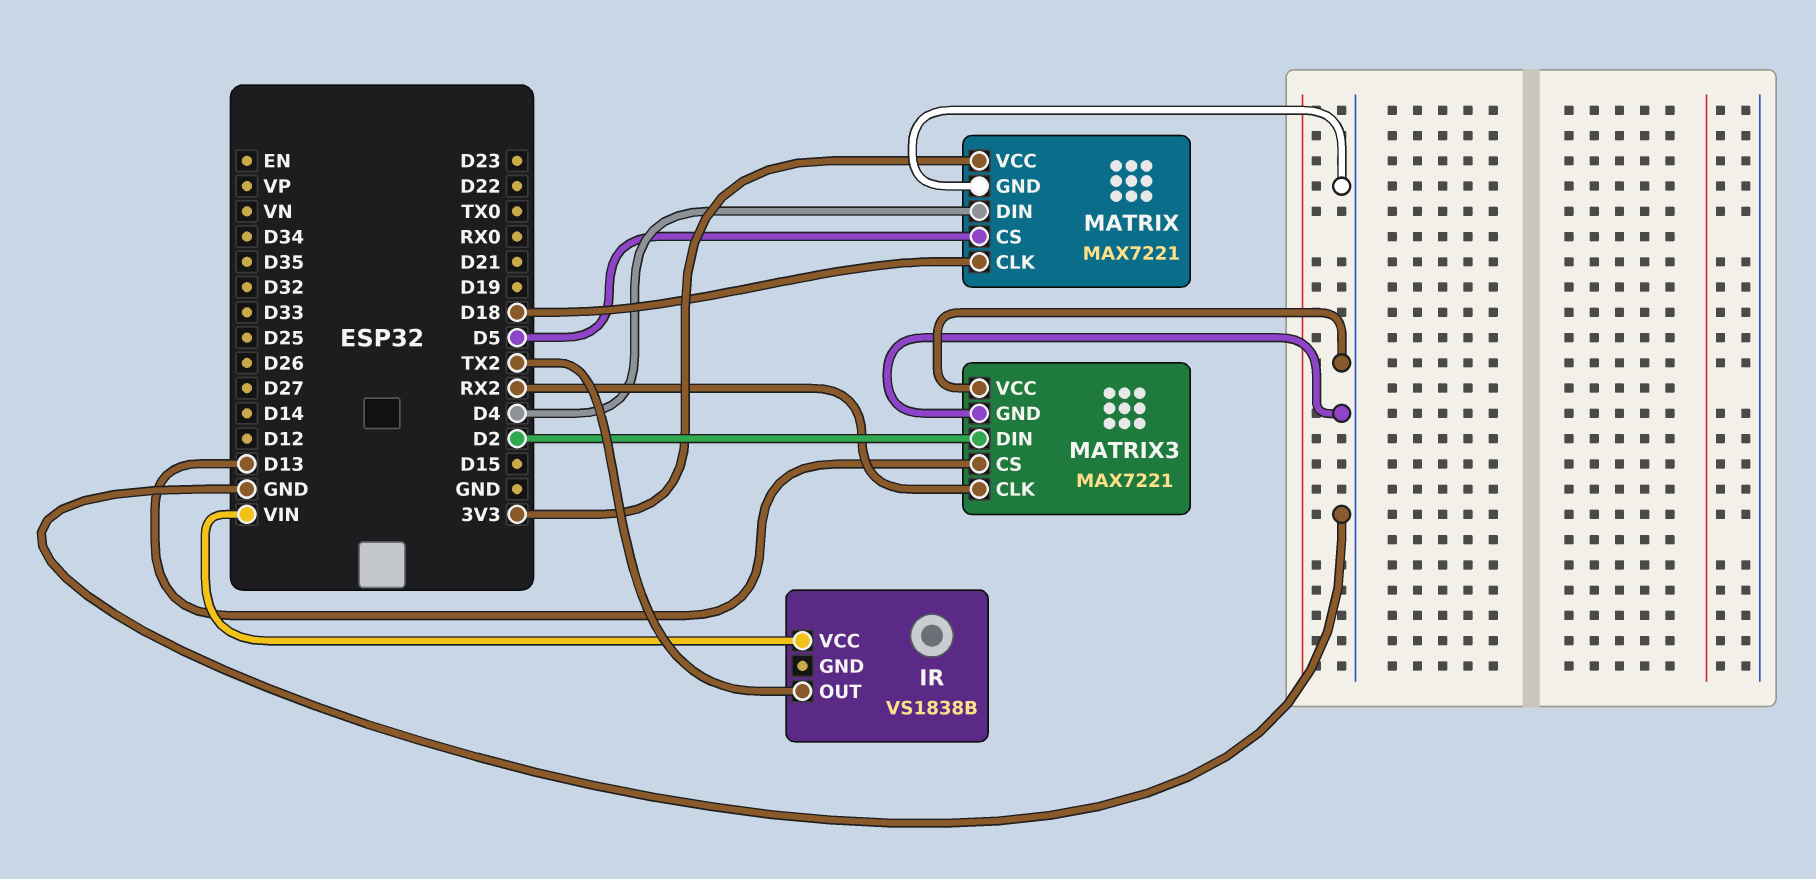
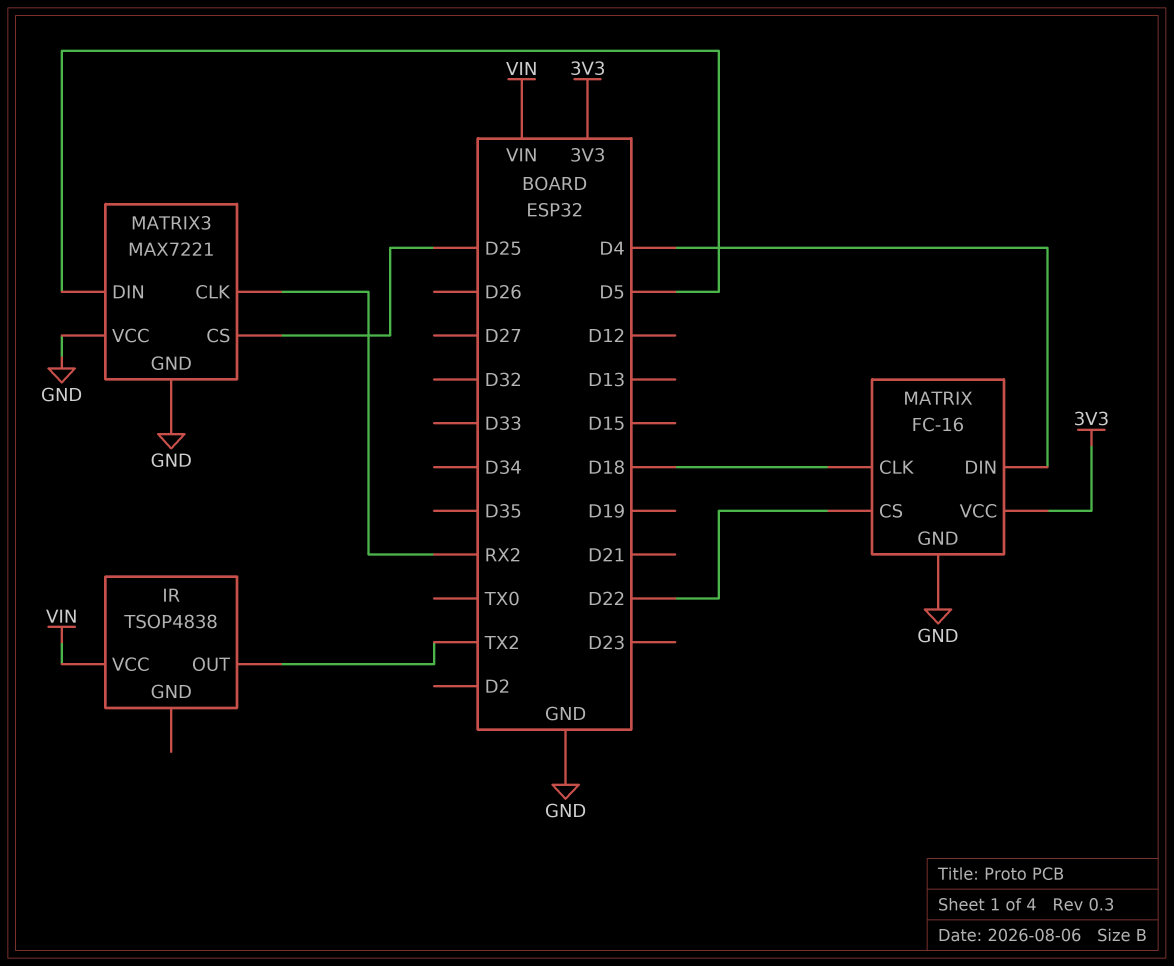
IR: VS1838B -> TSOP4838
MATRIX: MAX7221 -> FC-16
MATRIX pin CS: D5 -> D22
MATRIX3 pin CS: D13 -> D25
MATRIX3 pin DIN: D2 -> D5

